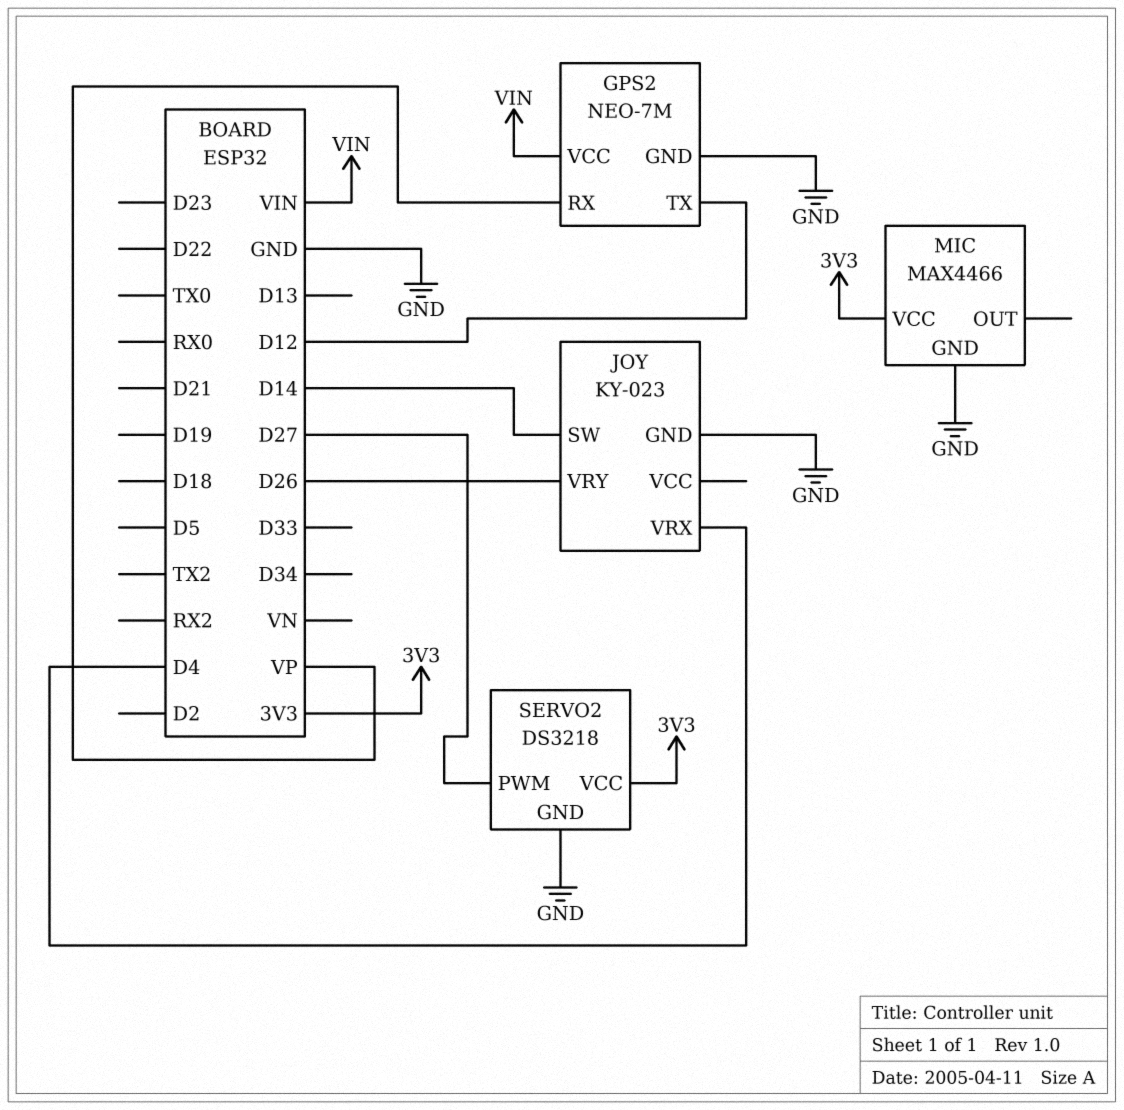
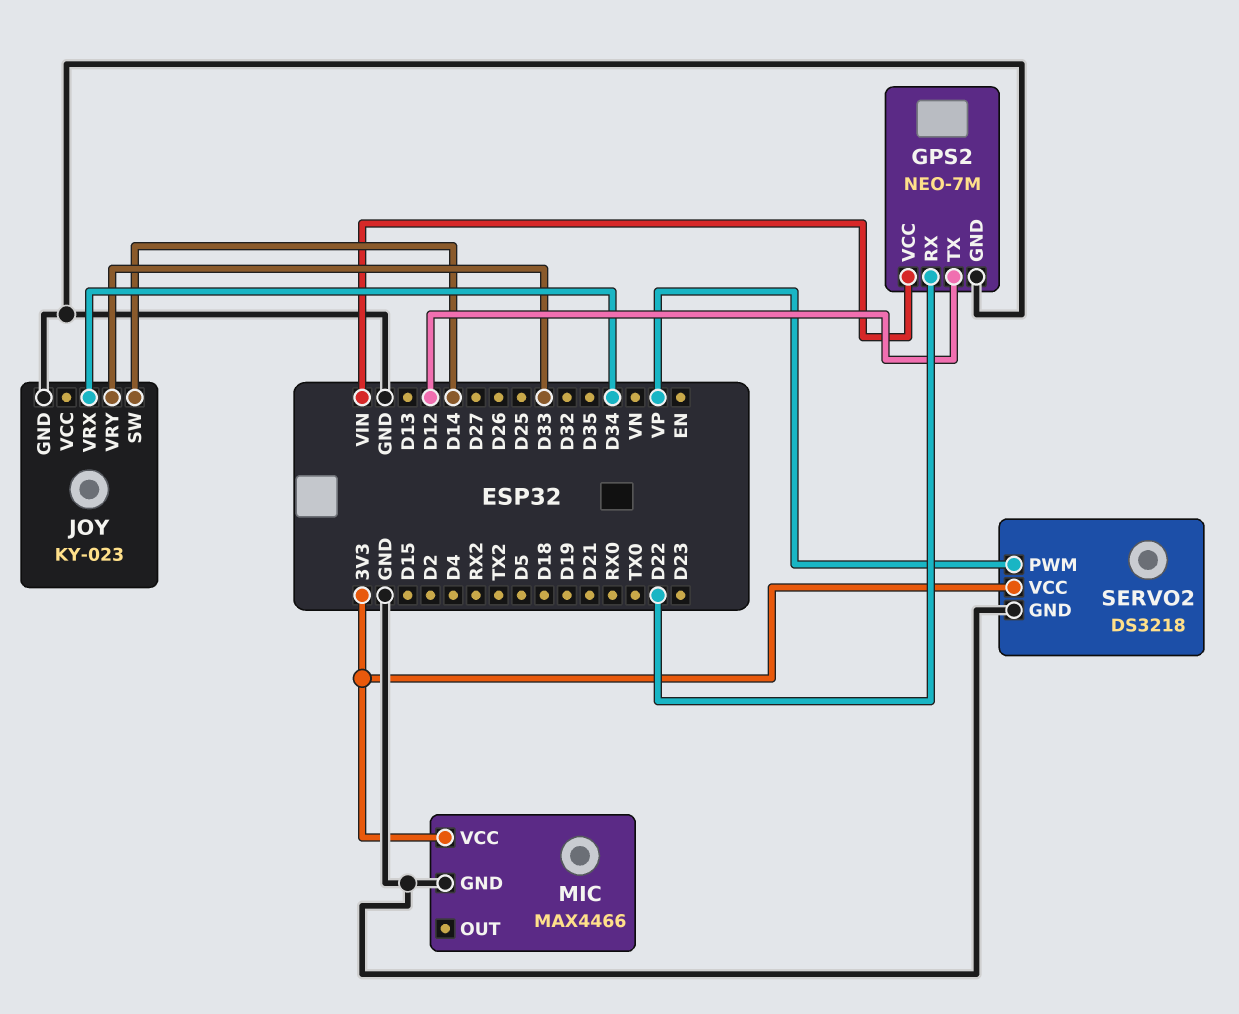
GPS2 pin RX: VP -> D22
JOY pin VRX: D4 -> D34
JOY pin VRY: D26 -> D33
SERVO2 pin PWM: D27 -> VP

